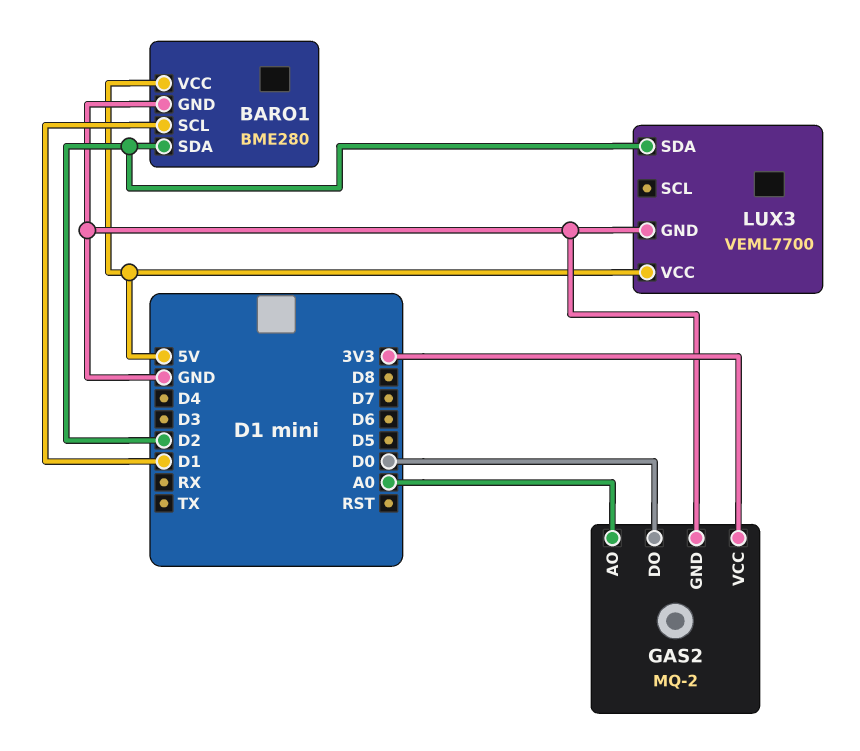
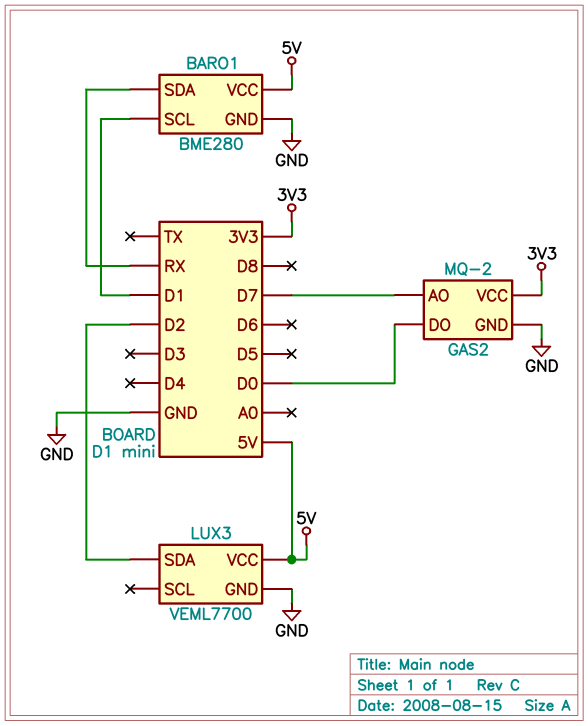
BARO1 pin SDA: D2 -> RX
GAS2 pin AO: A0 -> D7

